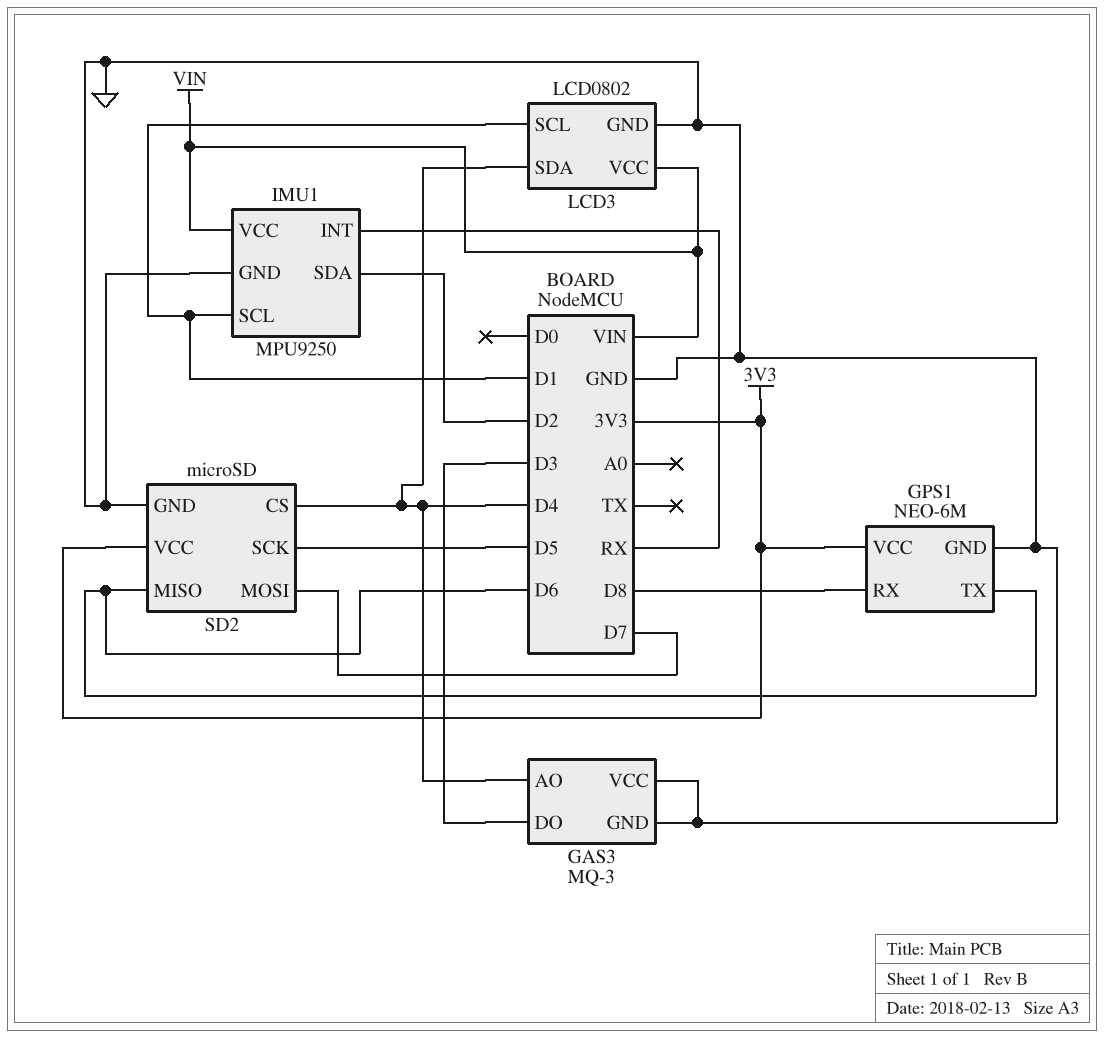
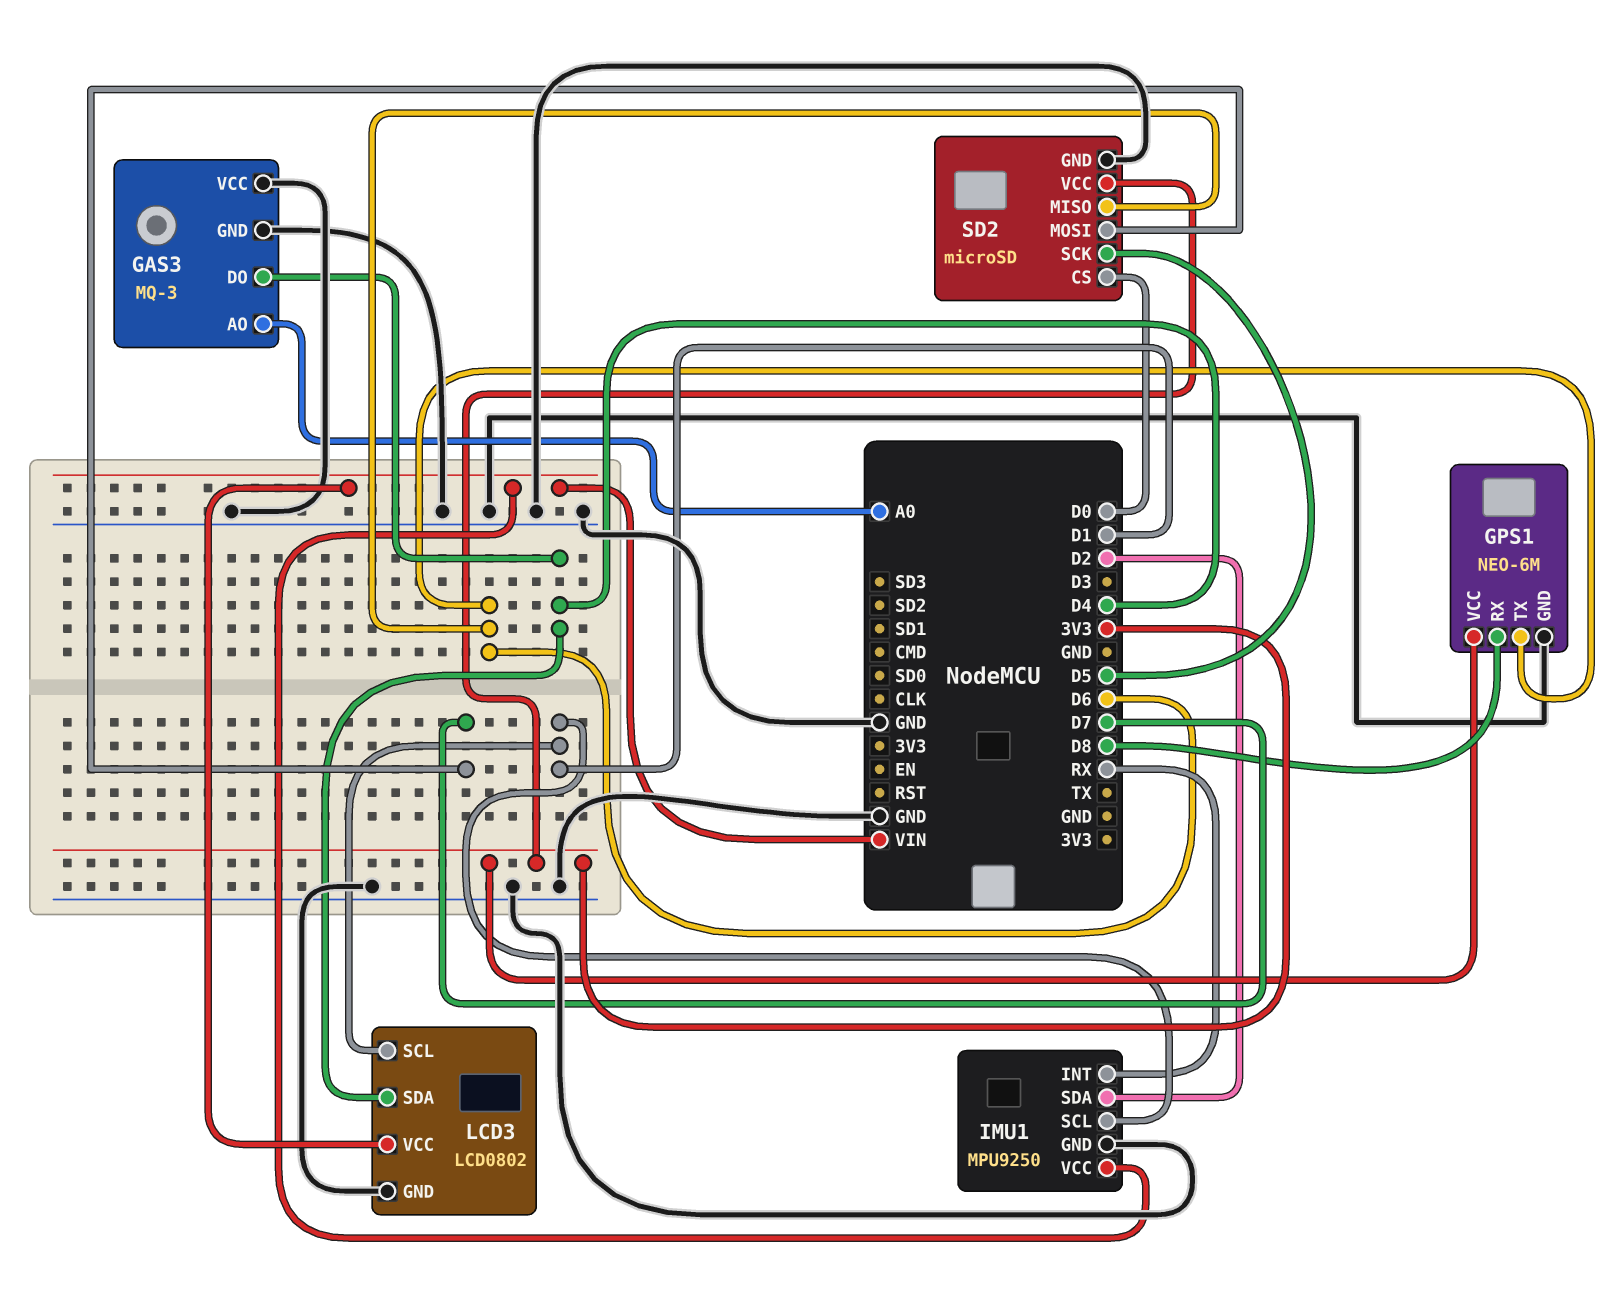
GAS3 pin AO: D4 -> A0
GAS3 pin DO: D3 -> D4
SD2 pin CS: D4 -> D0

